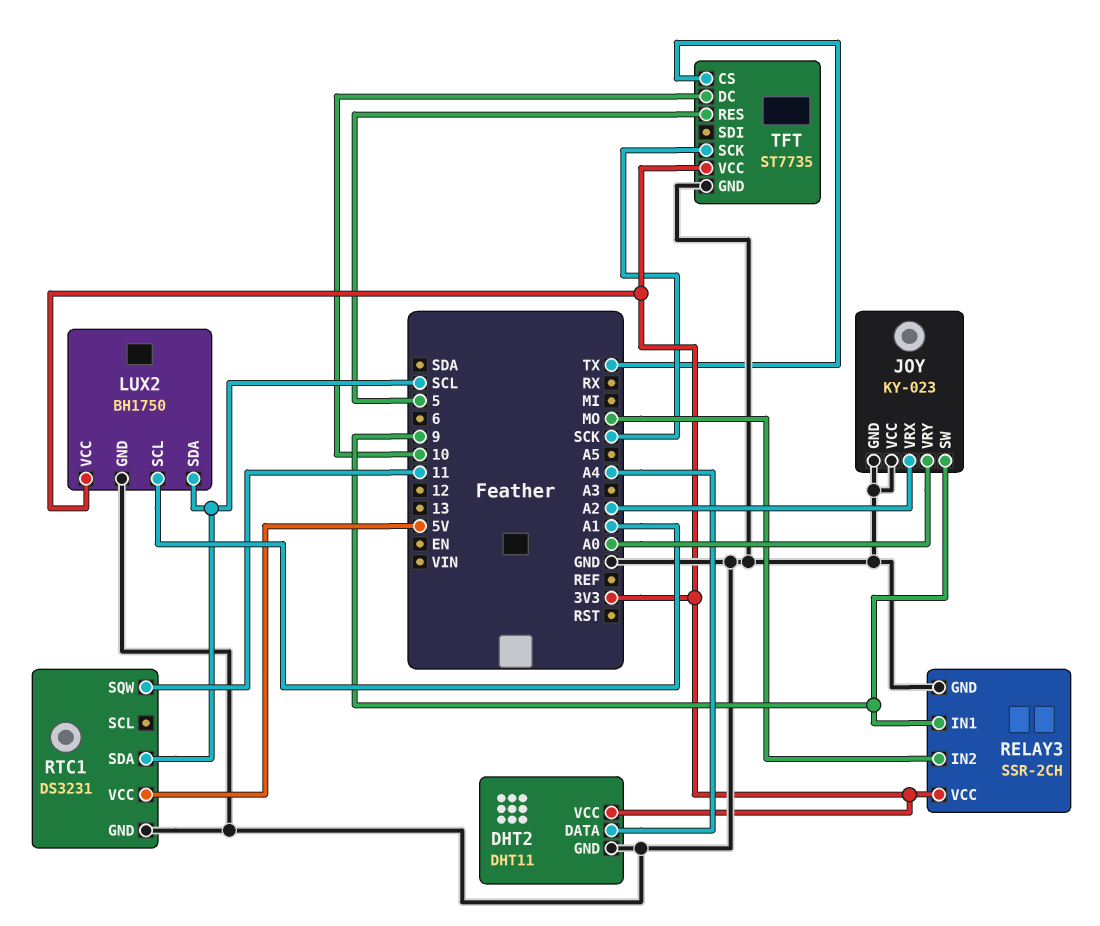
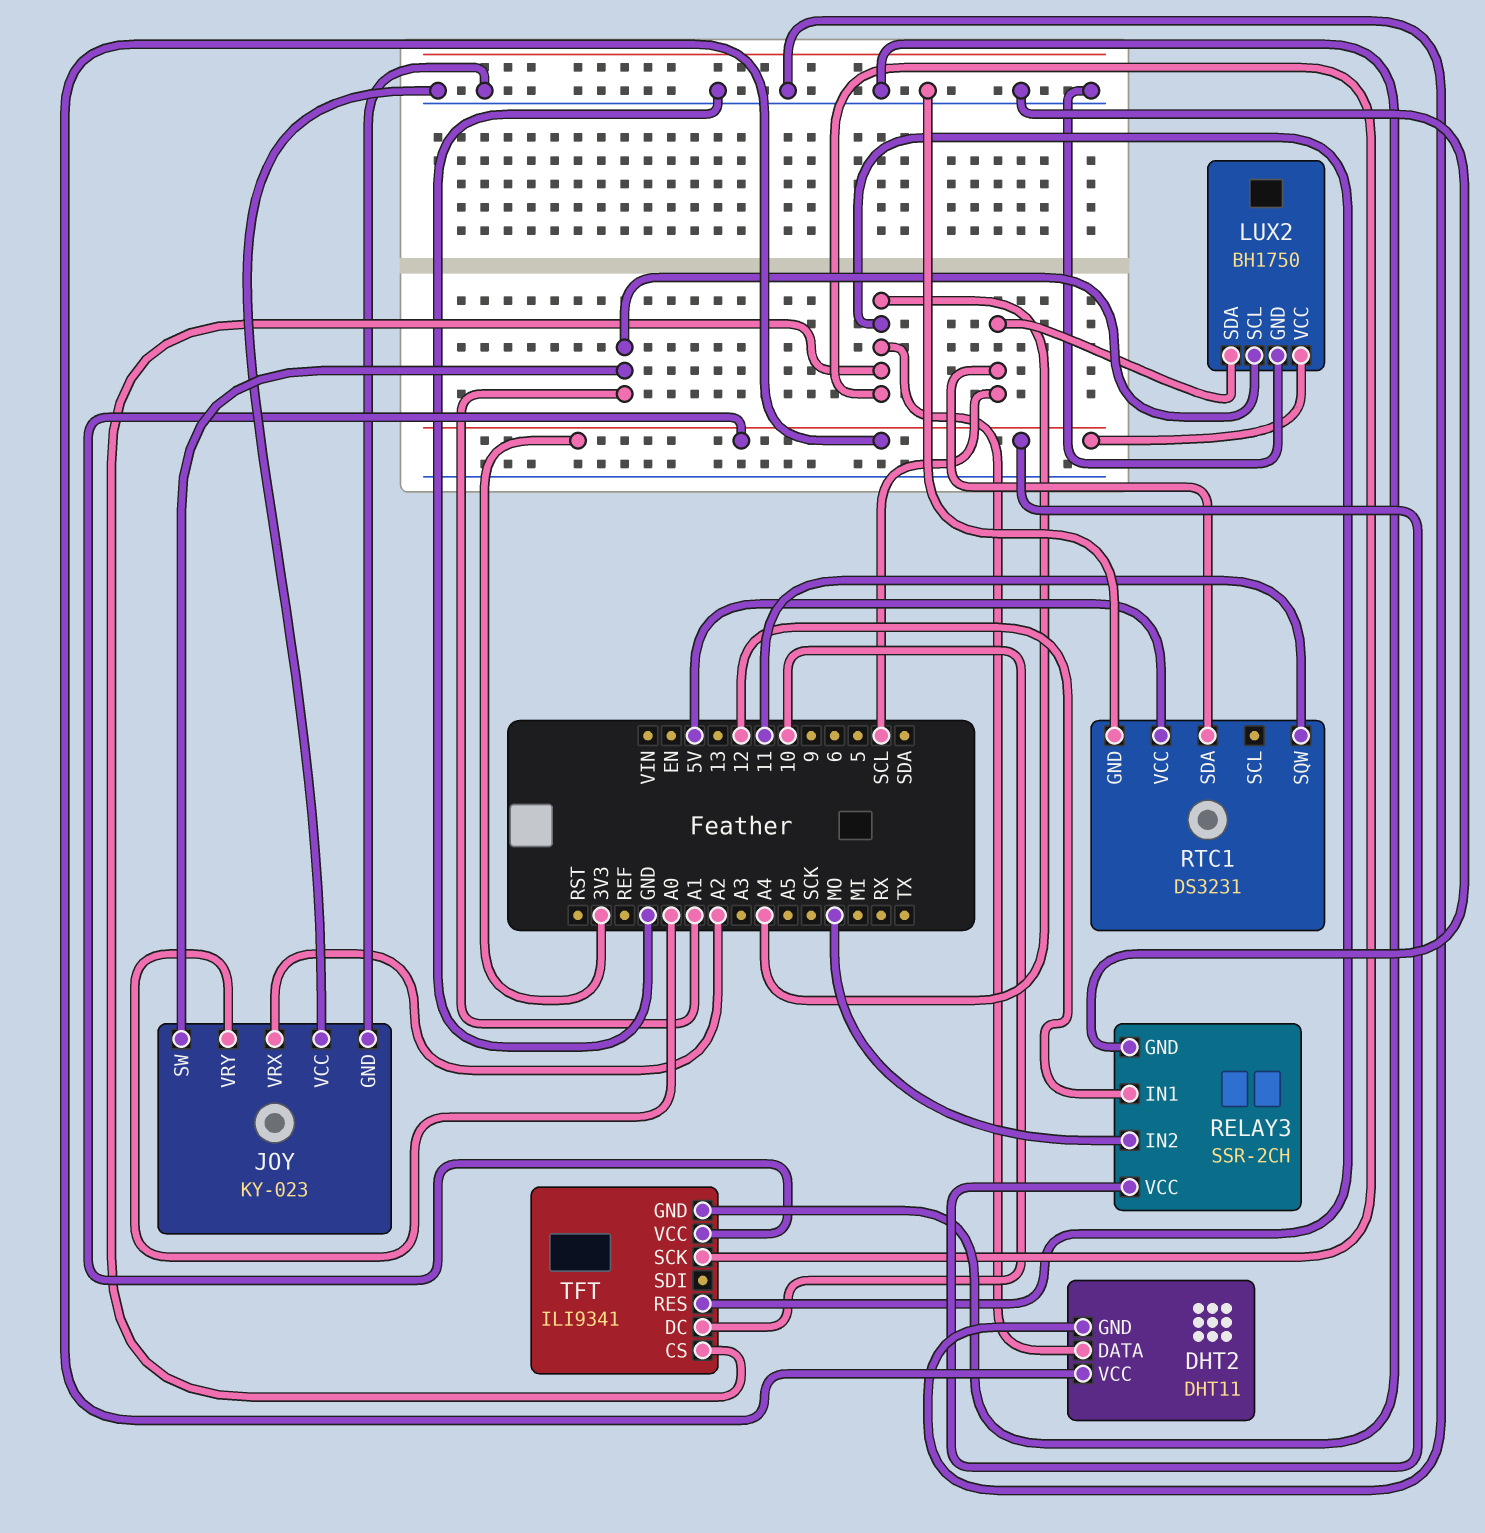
JOY pin SW: 9 -> A1
RELAY3 pin IN1: 9 -> 12
TFT: ST7735 -> ILI9341
TFT pin CS: TX -> A4
TFT pin RES: 5 -> A4
TFT pin SCK: SCK -> A4

